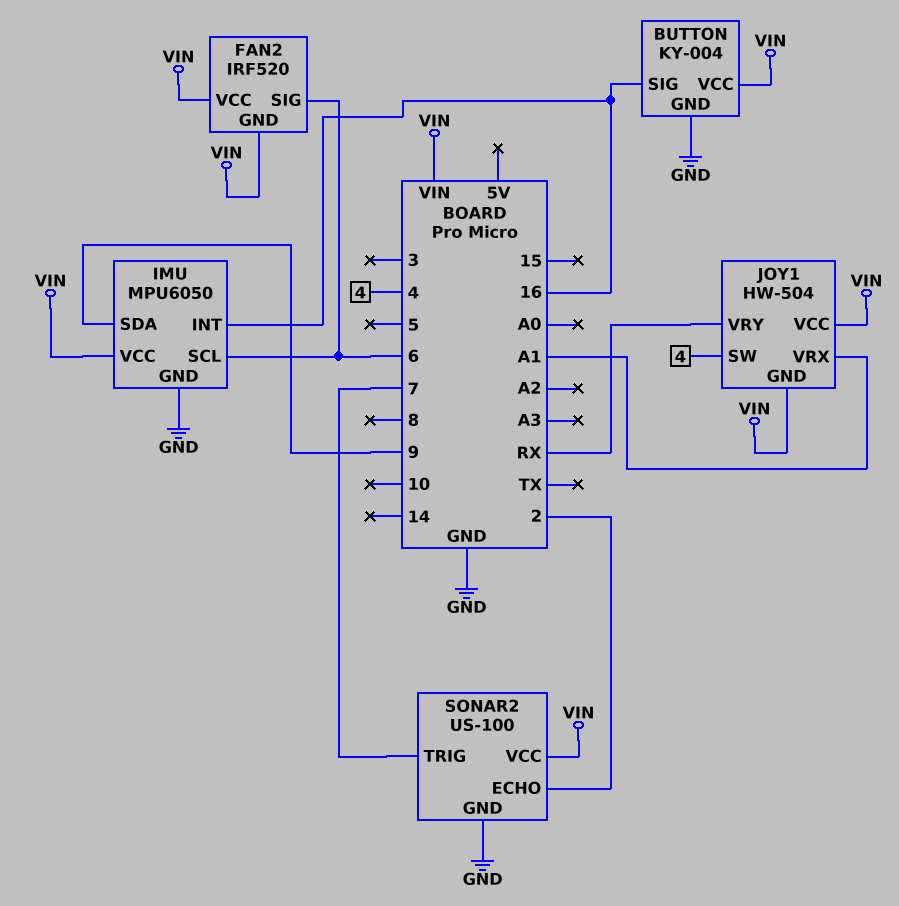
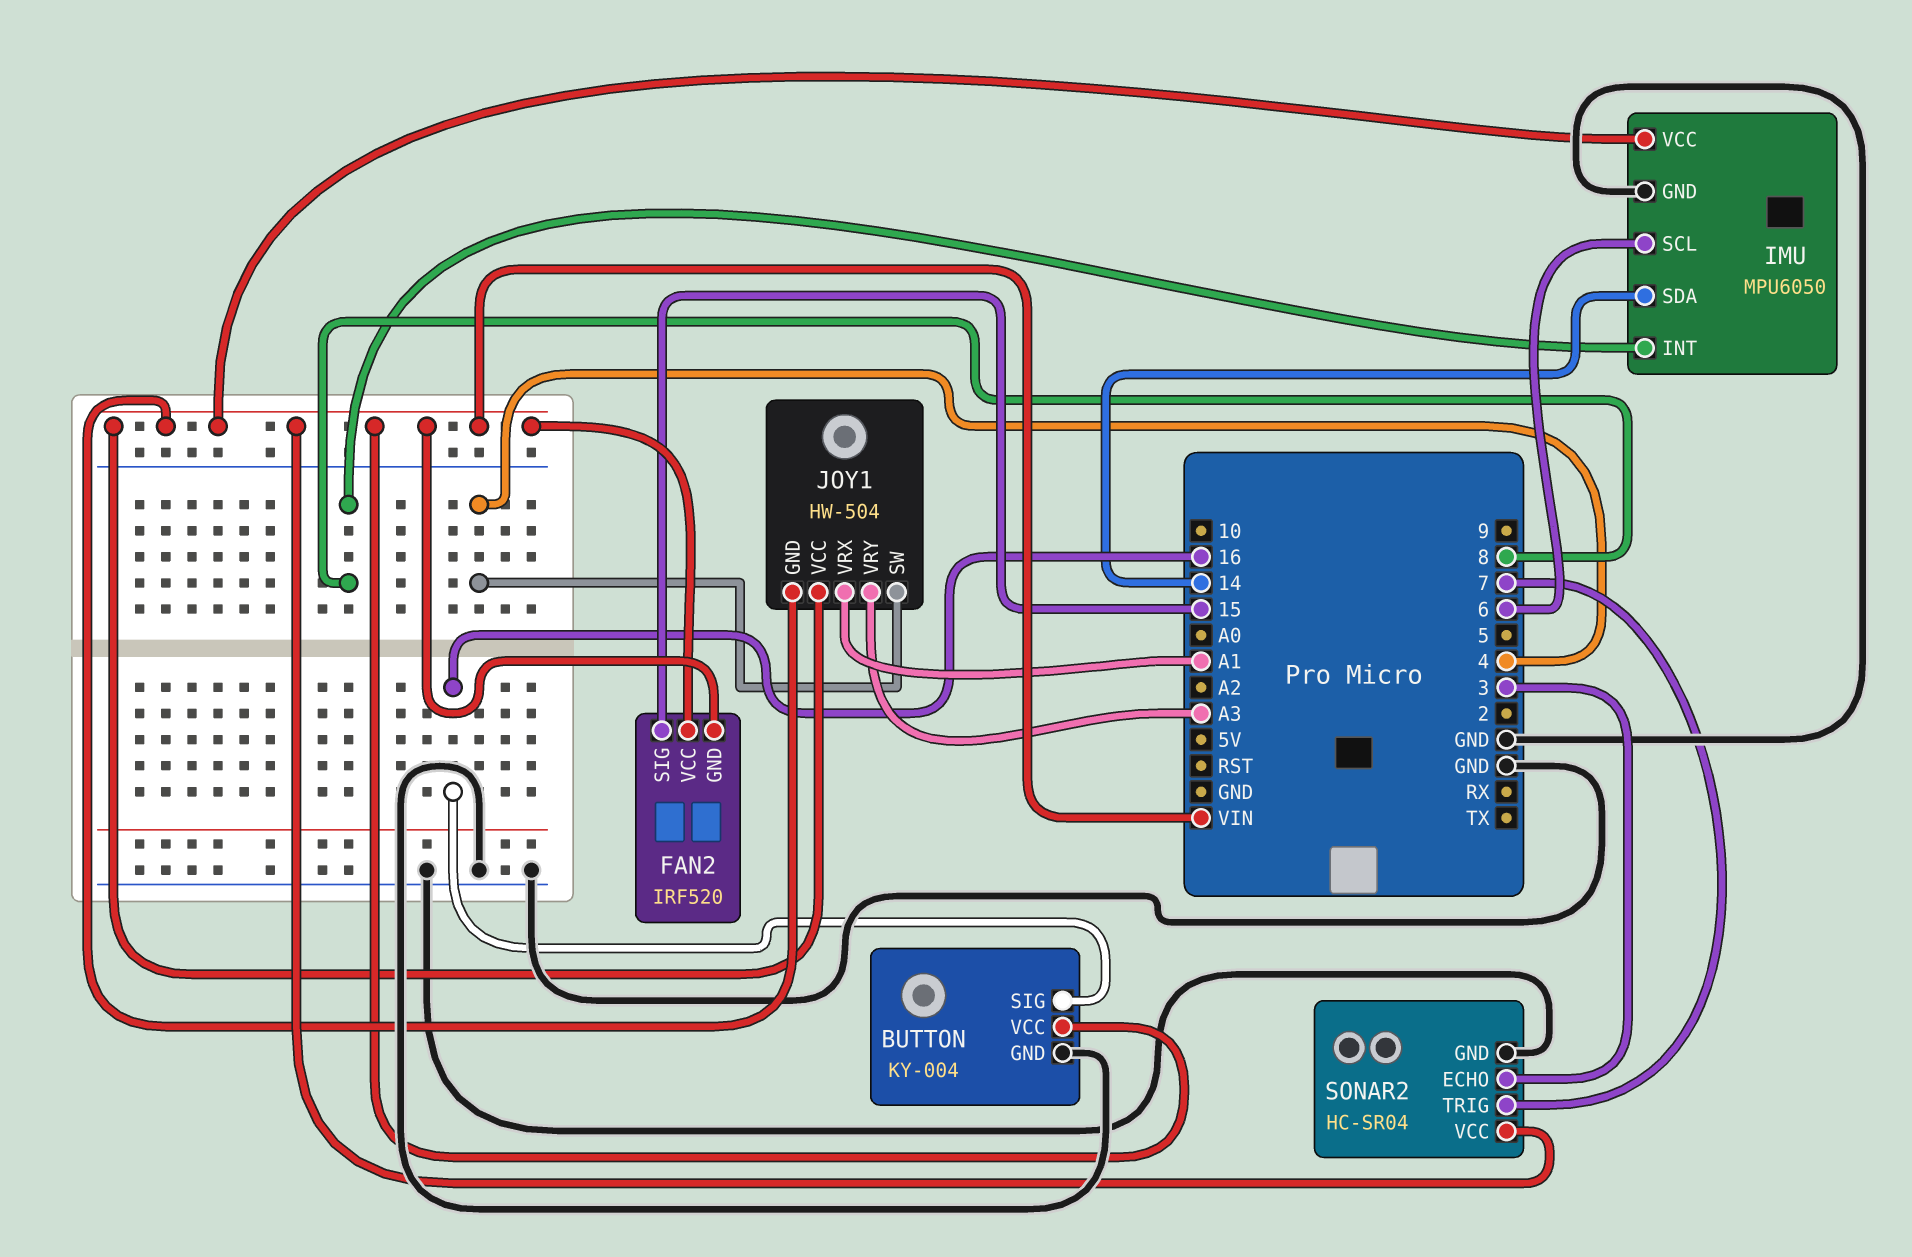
FAN2 pin SIG: 6 -> 15
IMU pin INT: 16 -> 8
IMU pin SDA: 9 -> 14
JOY1 pin VRY: RX -> A3
SONAR2: US-100 -> HC-SR04
SONAR2 pin ECHO: 2 -> 3

